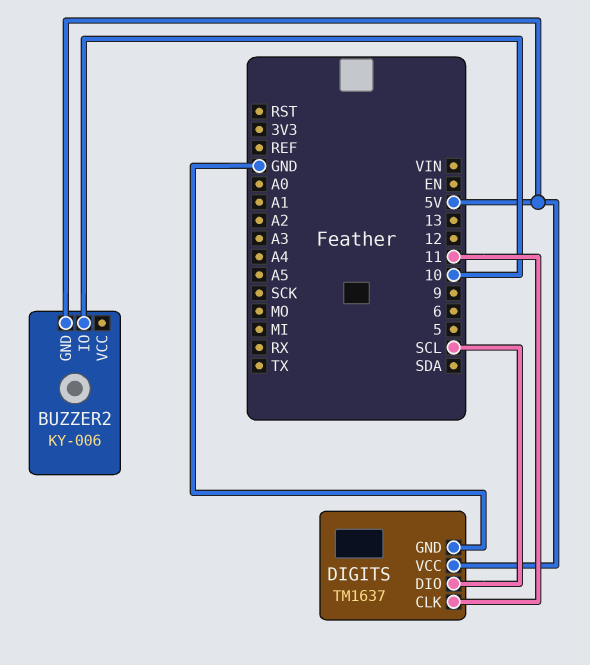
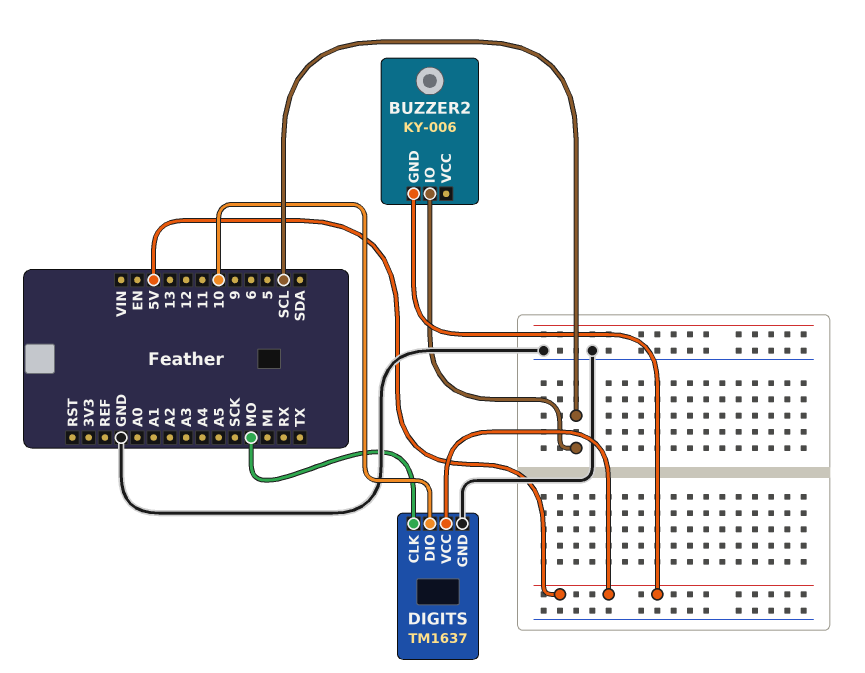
BUZZER2 pin IO: 10 -> SCL
DIGITS pin CLK: 11 -> MO
DIGITS pin DIO: SCL -> 10

